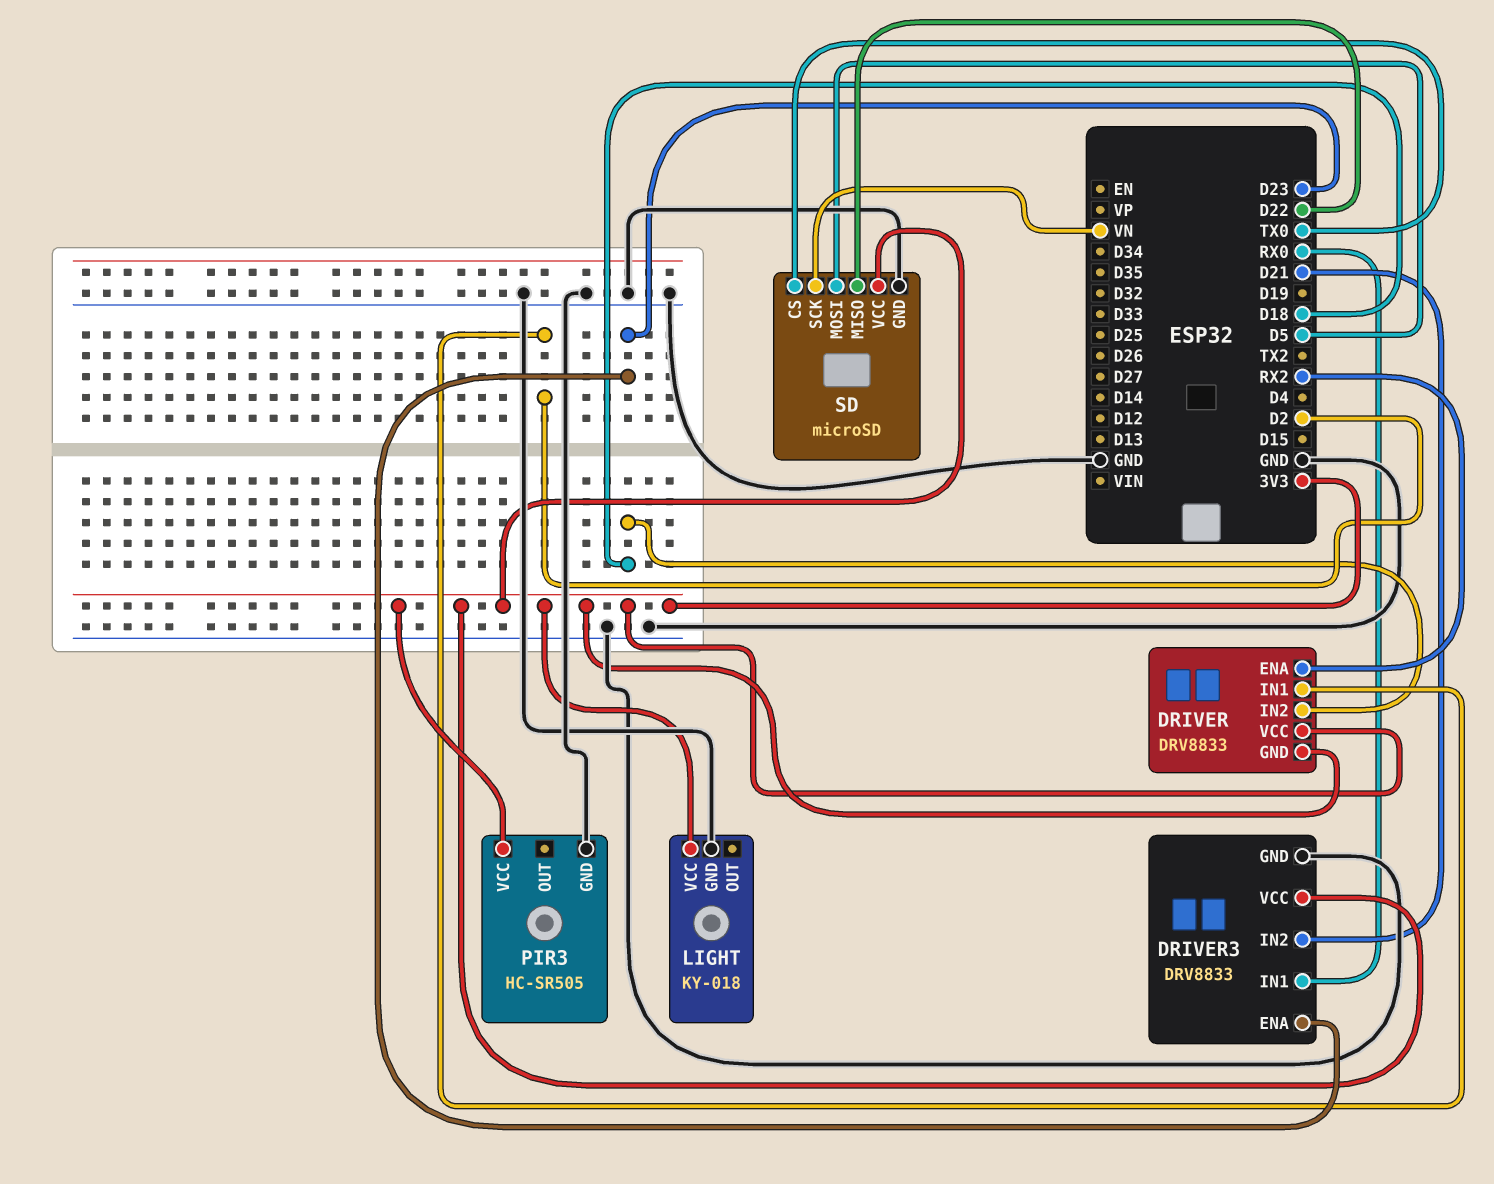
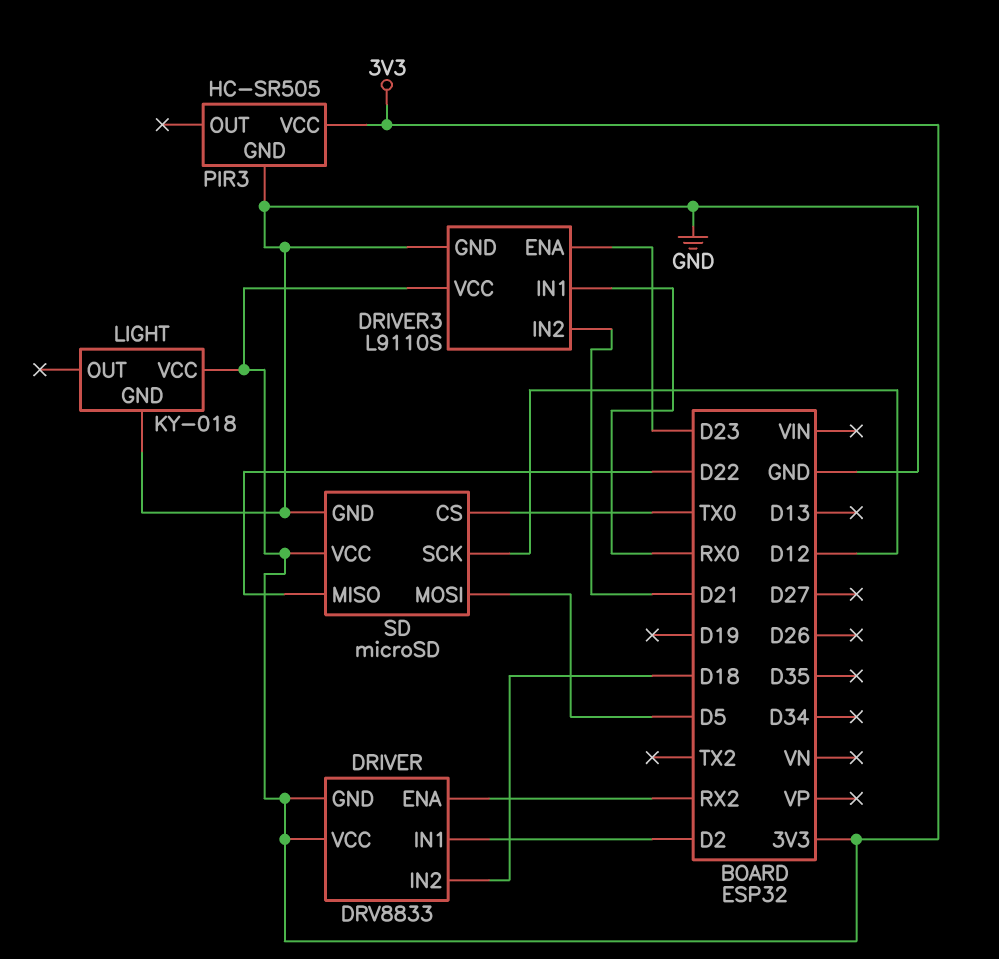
DRIVER3: DRV8833 -> L9110S
SD pin SCK: VN -> D12

